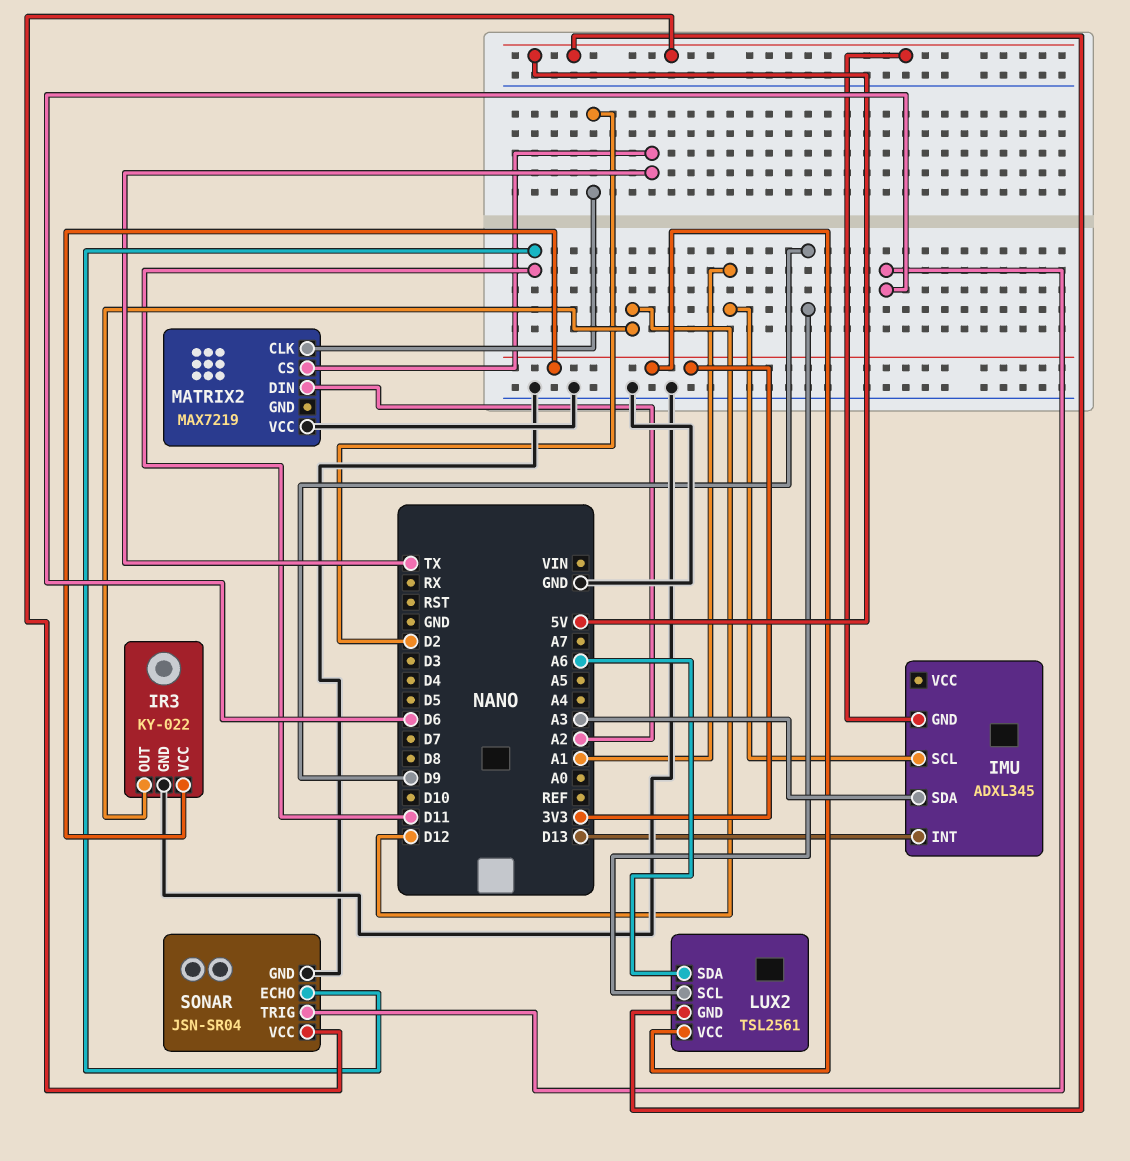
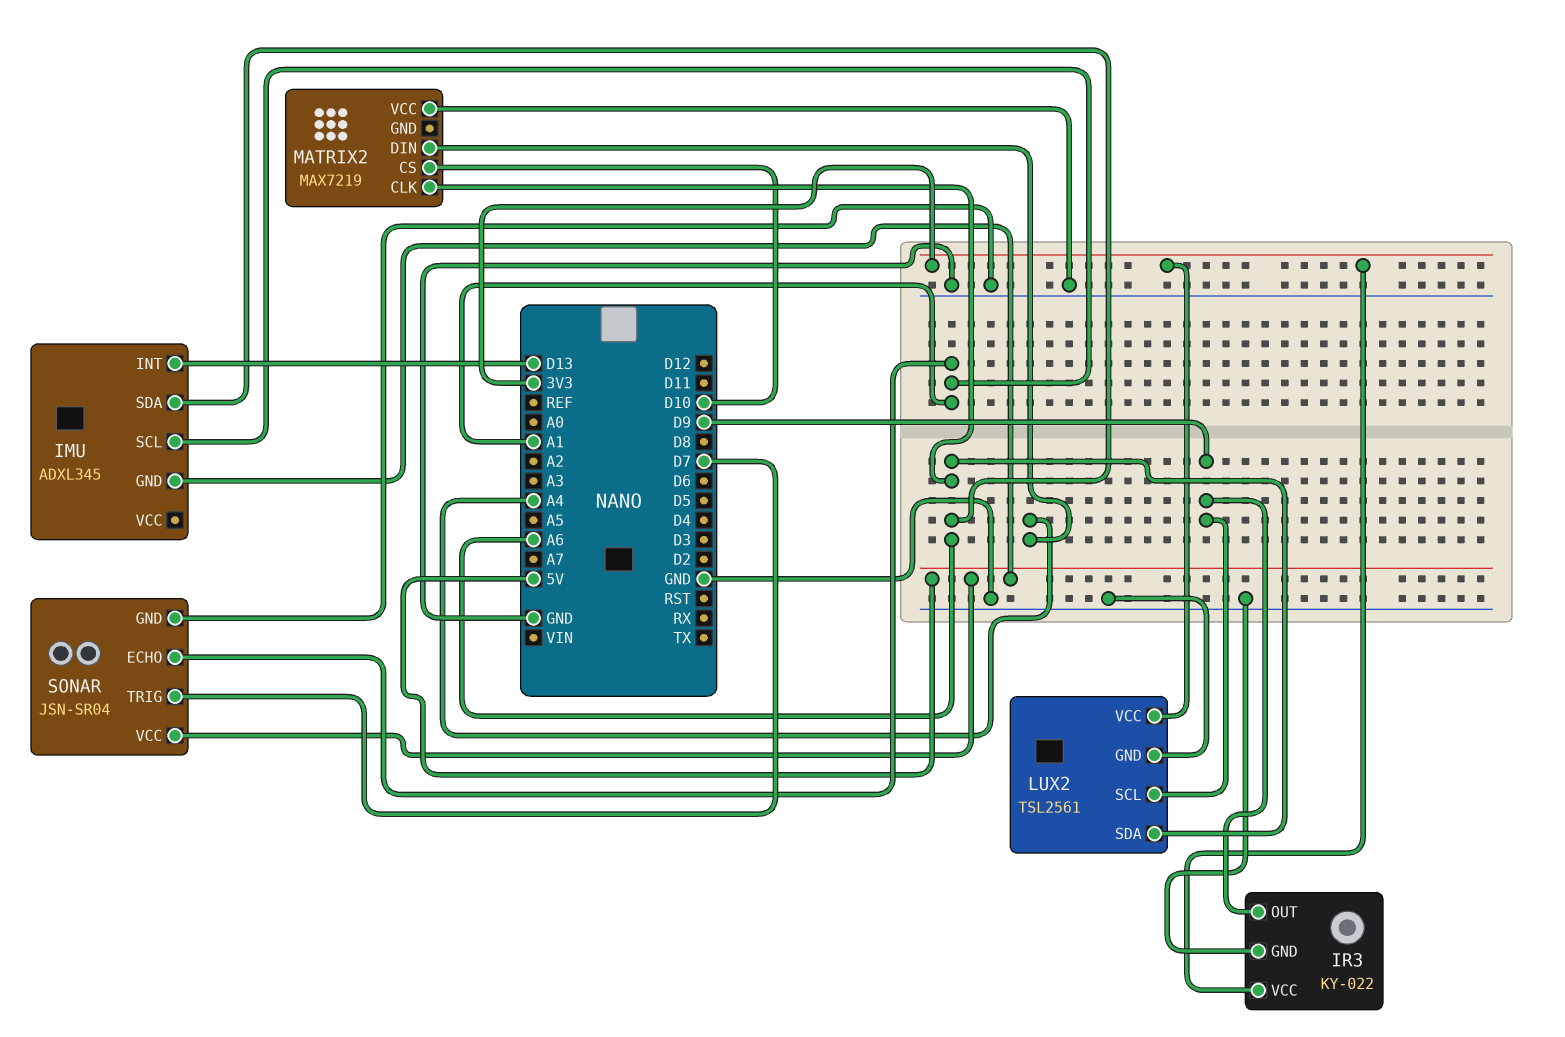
IMU pin SDA: A3 -> A6
IR3 pin OUT: D12 -> D9
LUX2 pin GND: 5V -> GND
MATRIX2 pin CLK: D2 -> A6
MATRIX2 pin CS: TX -> D10
MATRIX2 pin DIN: A2 -> A4
SONAR pin ECHO: D11 -> A1
SONAR pin TRIG: D6 -> D7

